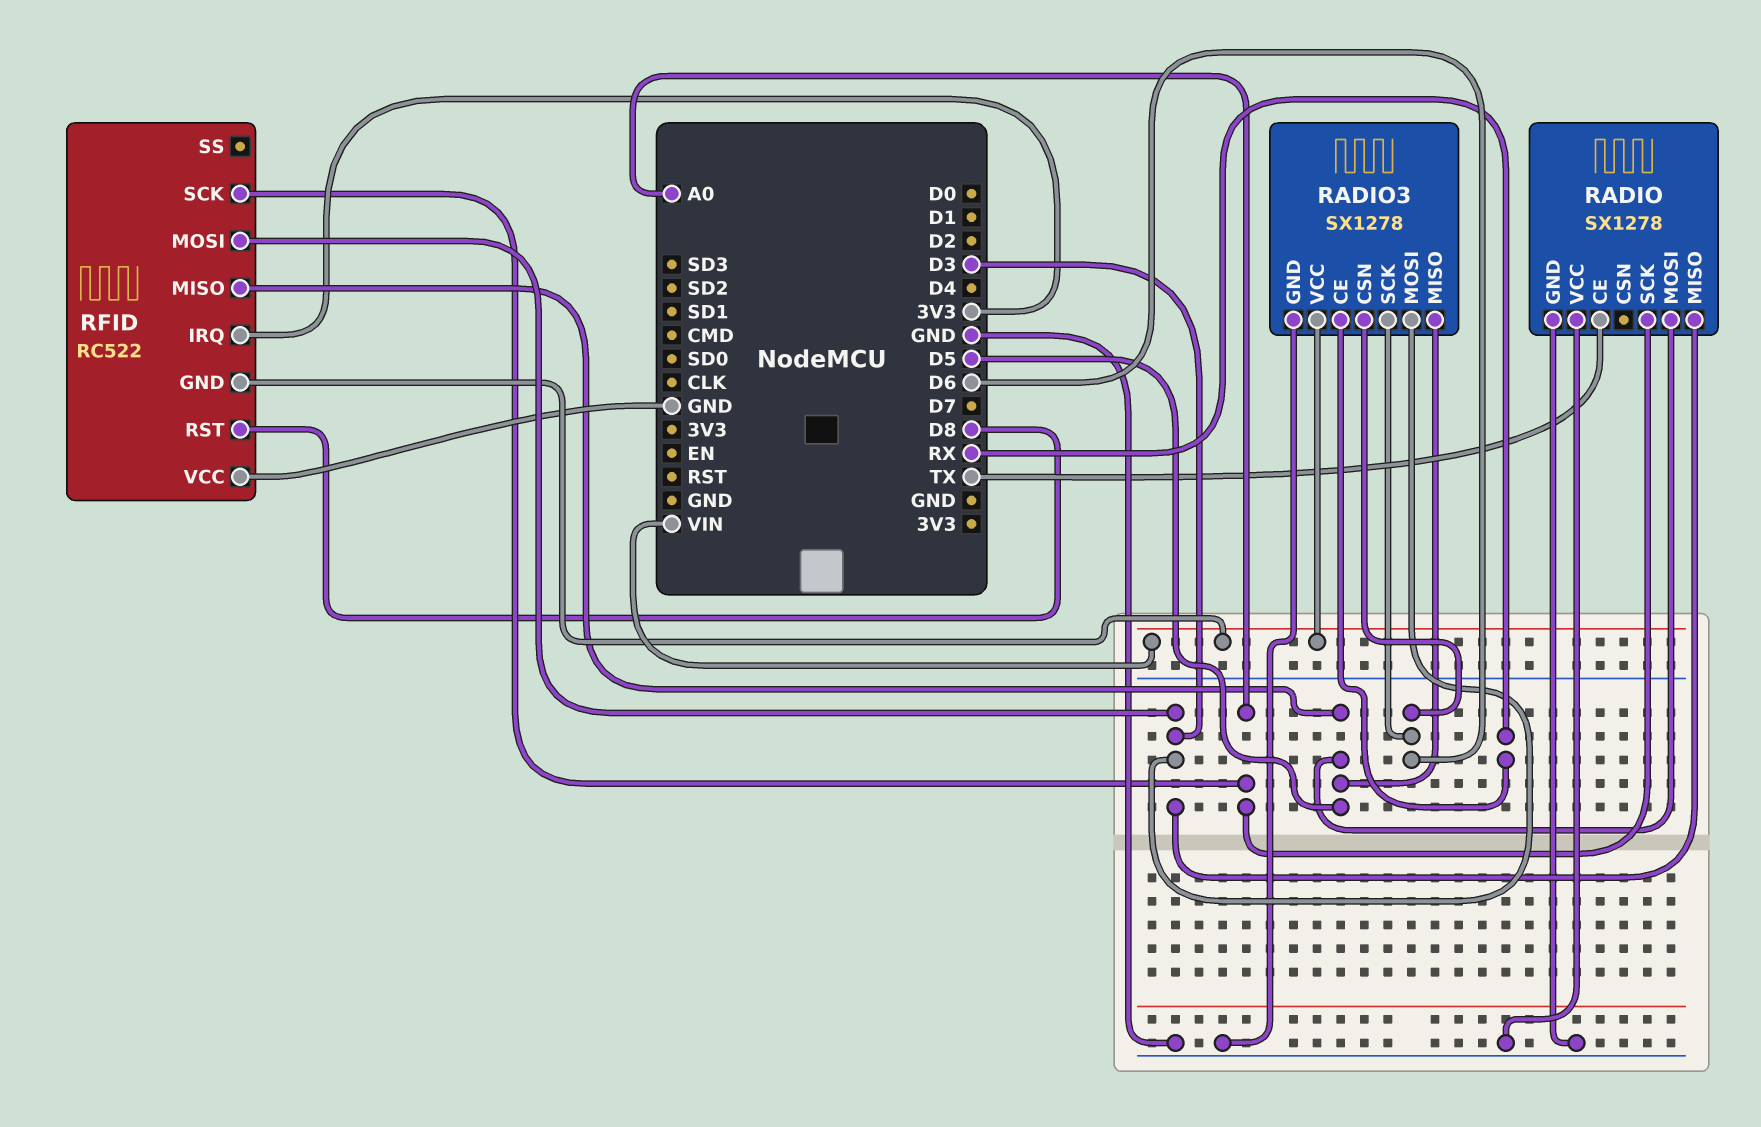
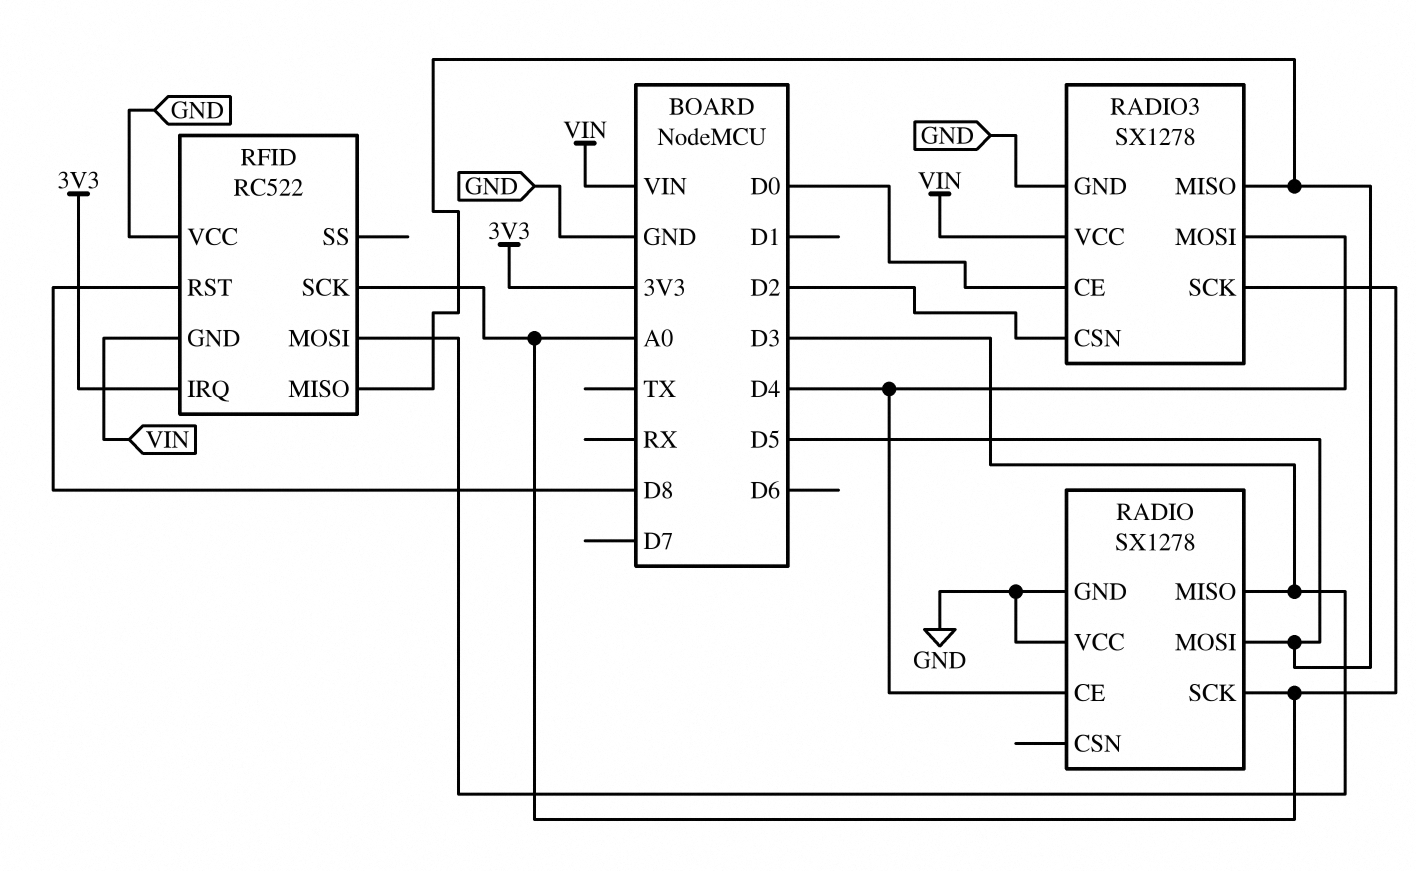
RADIO pin CE: TX -> D4
RADIO3 pin CE: RX -> D0
RADIO3 pin CSN: D6 -> D2
RADIO3 pin MOSI: D3 -> D4
RADIO3 pin SCK: D6 -> A0

